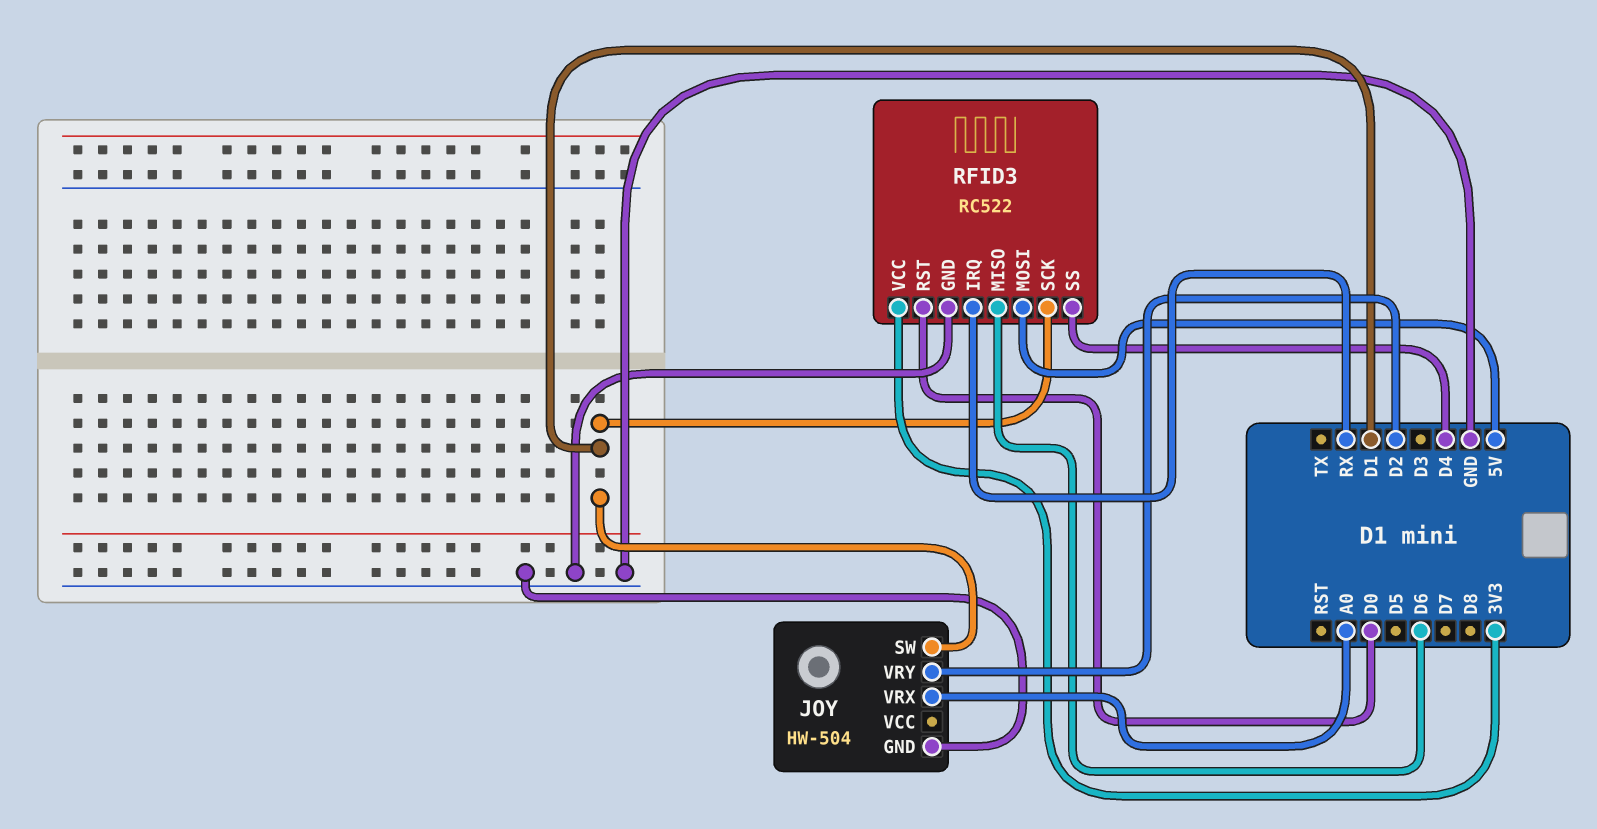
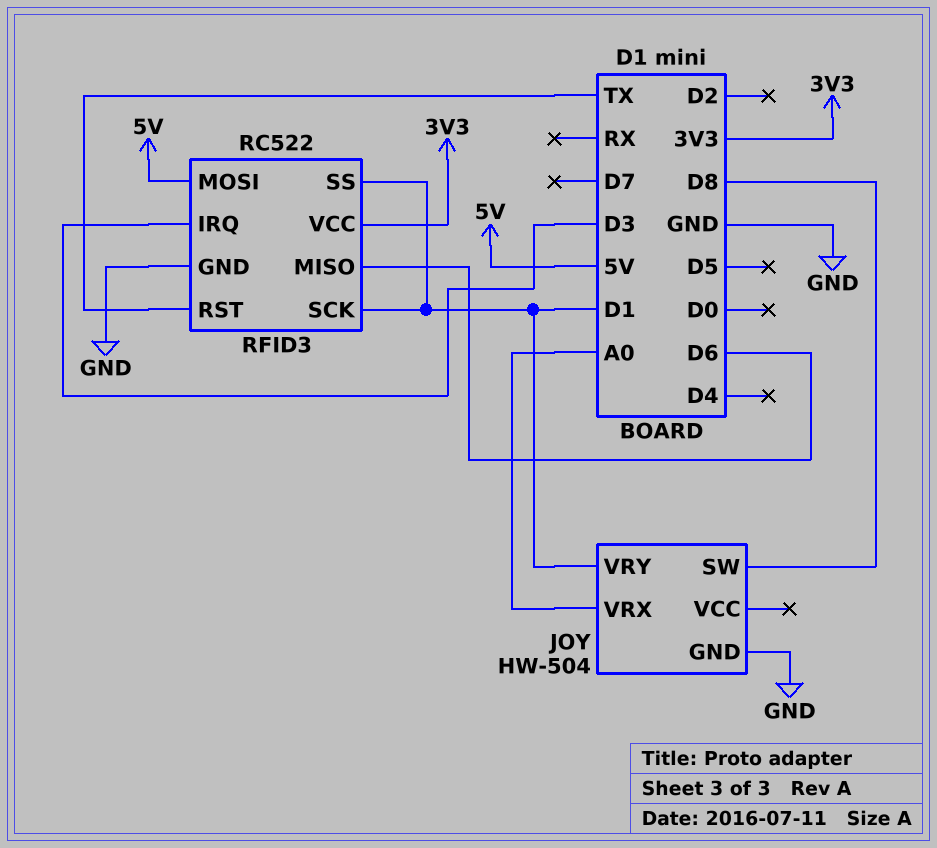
JOY pin SW: D1 -> D8
JOY pin VRY: D2 -> D1
RFID3 pin IRQ: RX -> D3
RFID3 pin RST: D0 -> TX
RFID3 pin SS: D4 -> D1

